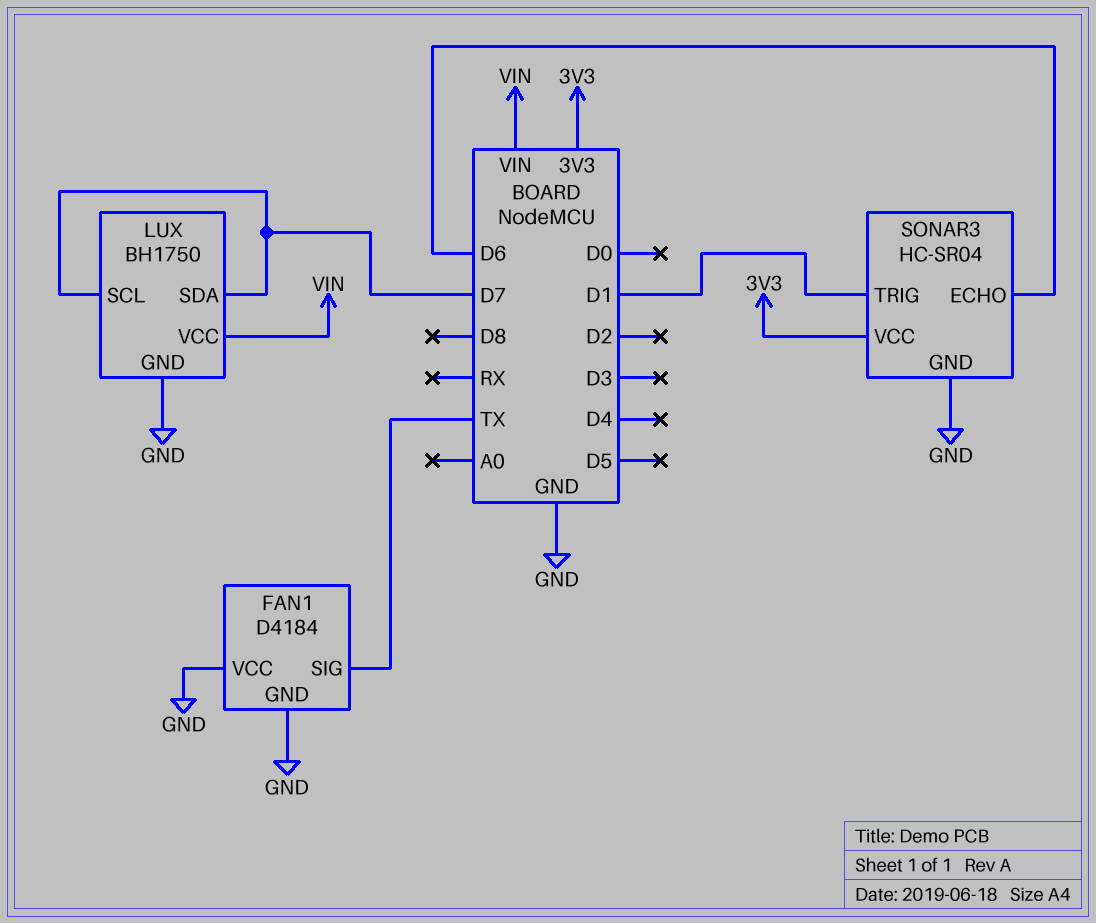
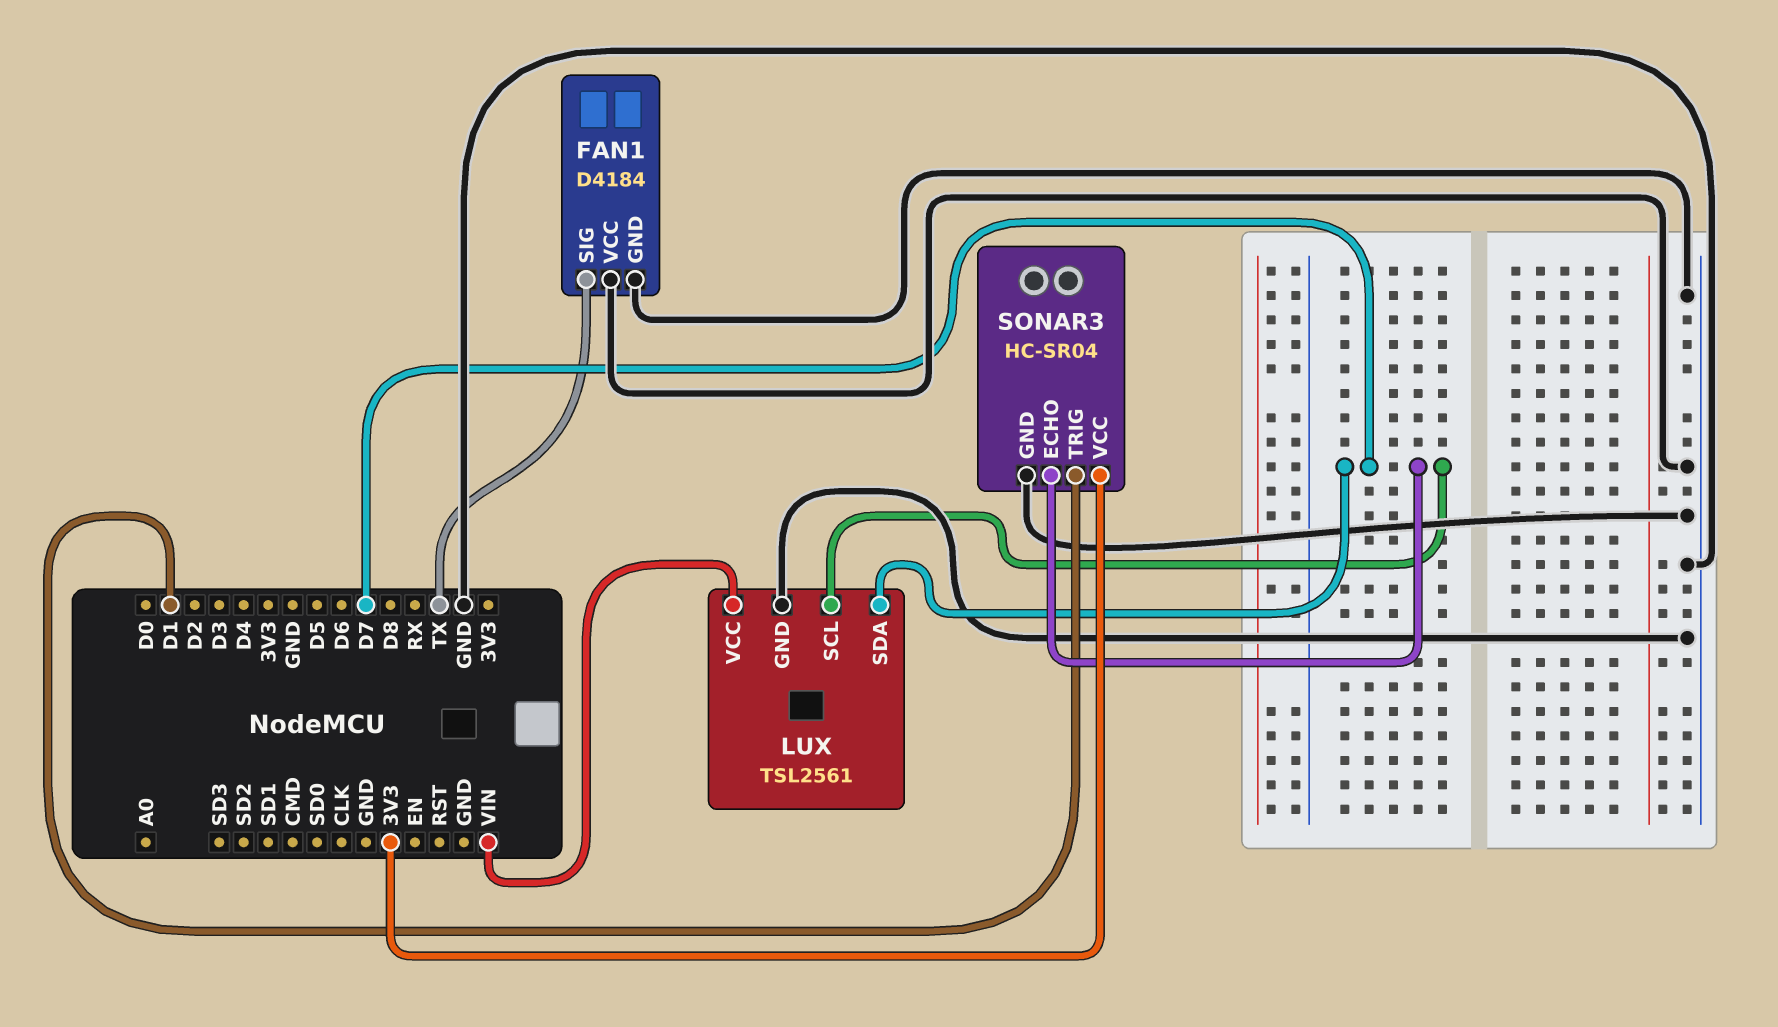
LUX: BH1750 -> TSL2561
SONAR3 pin ECHO: D6 -> D7

